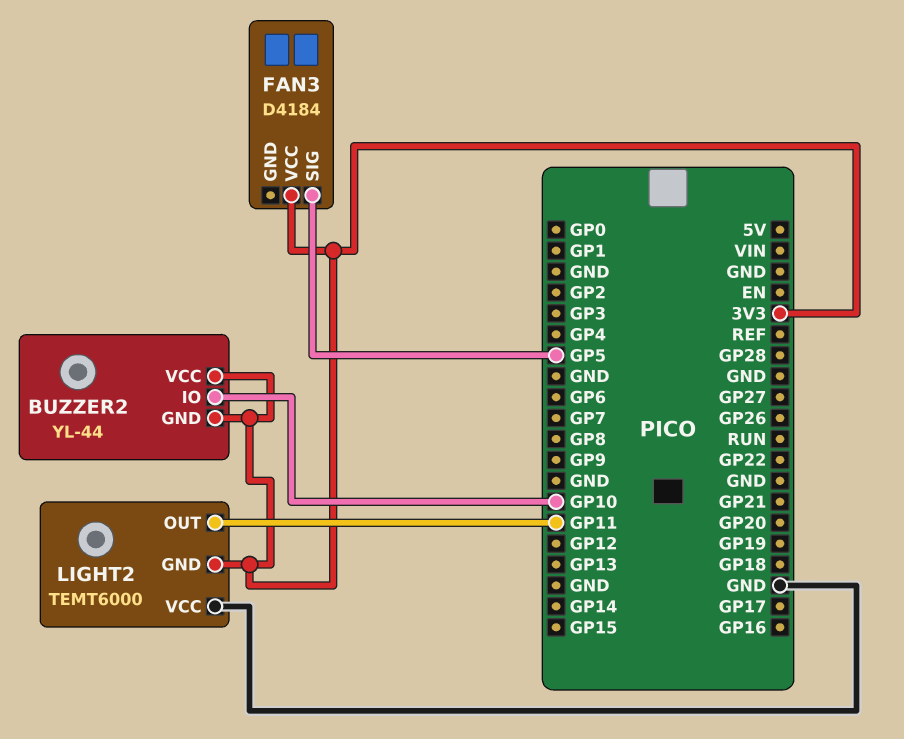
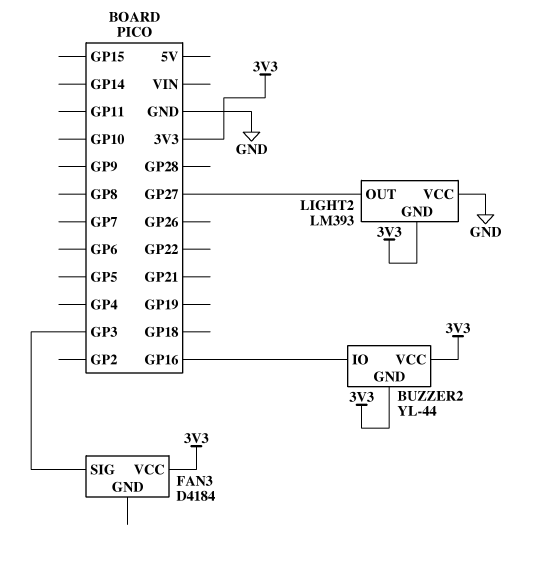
BUZZER2 pin IO: GP10 -> GP16
FAN3 pin SIG: GP5 -> GP3
LIGHT2: TEMT6000 -> LM393
LIGHT2 pin OUT: GP11 -> GP27

